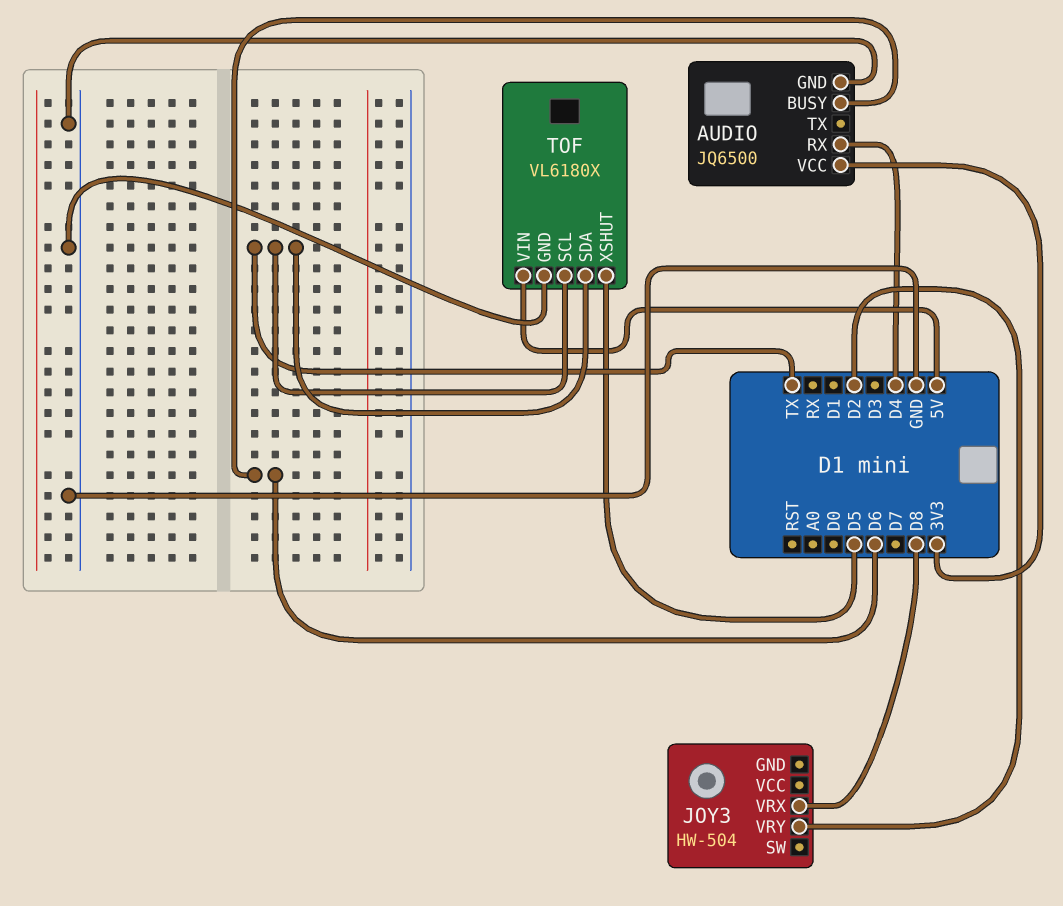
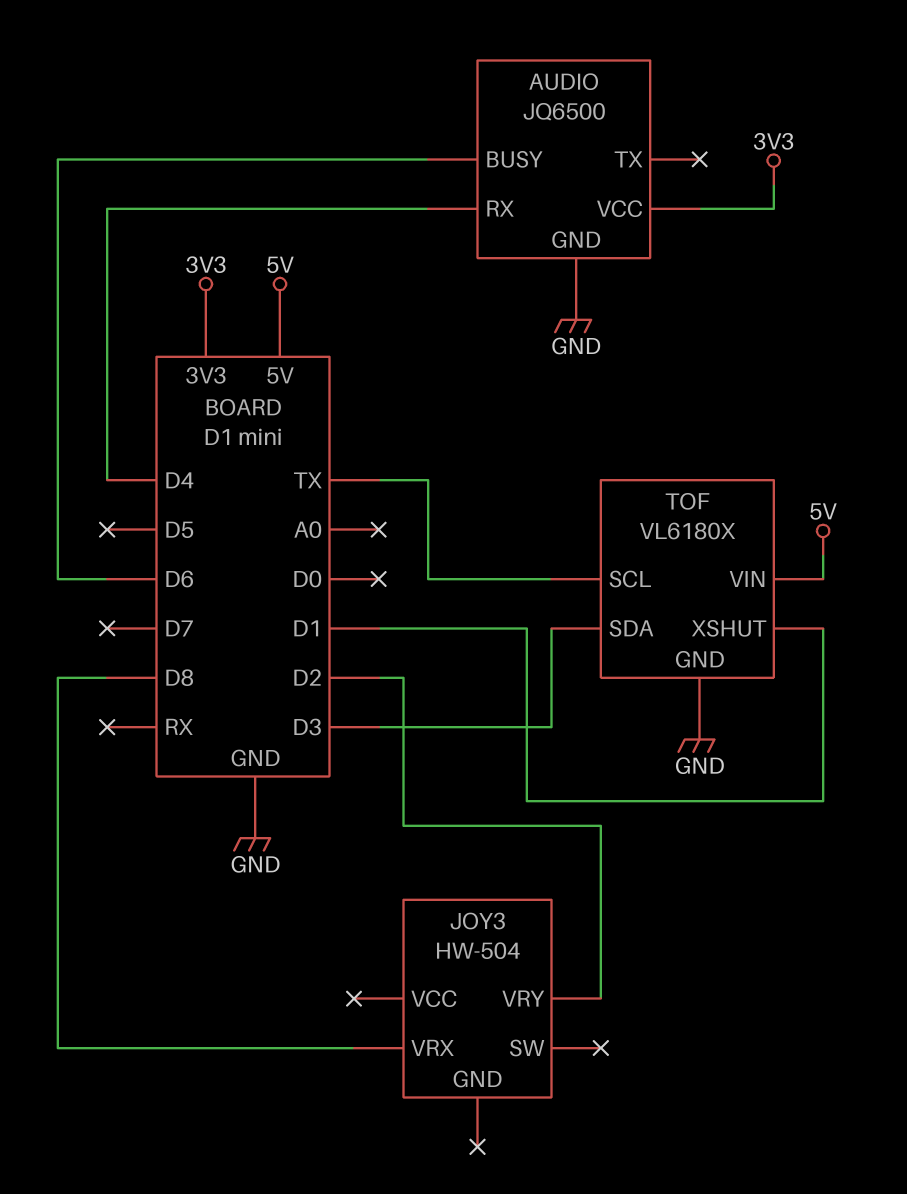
TOF pin SDA: TX -> D3
TOF pin XSHUT: D5 -> D1

